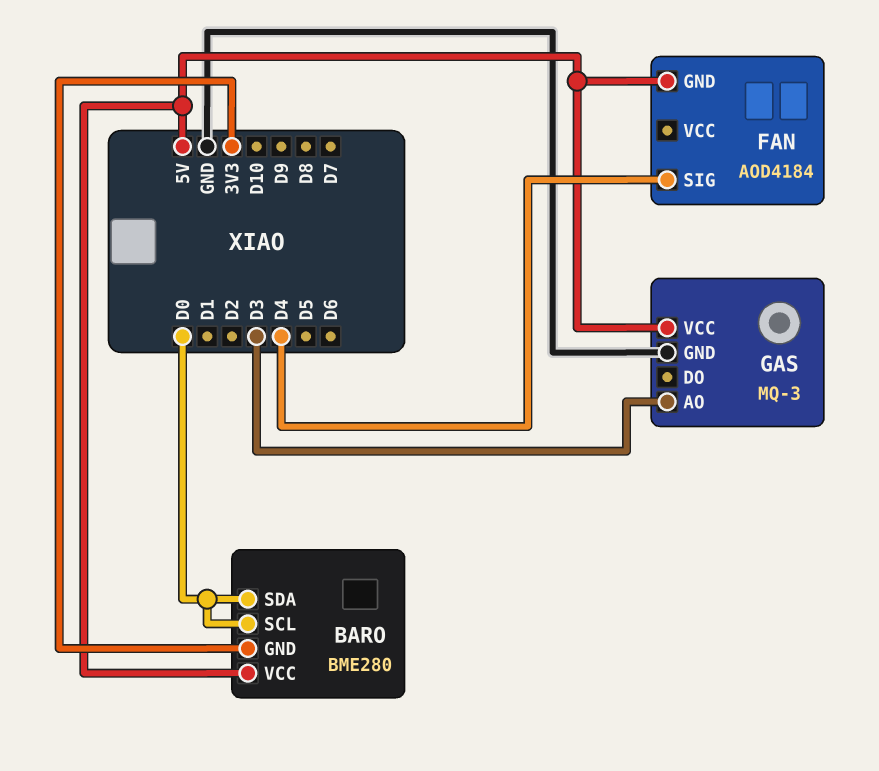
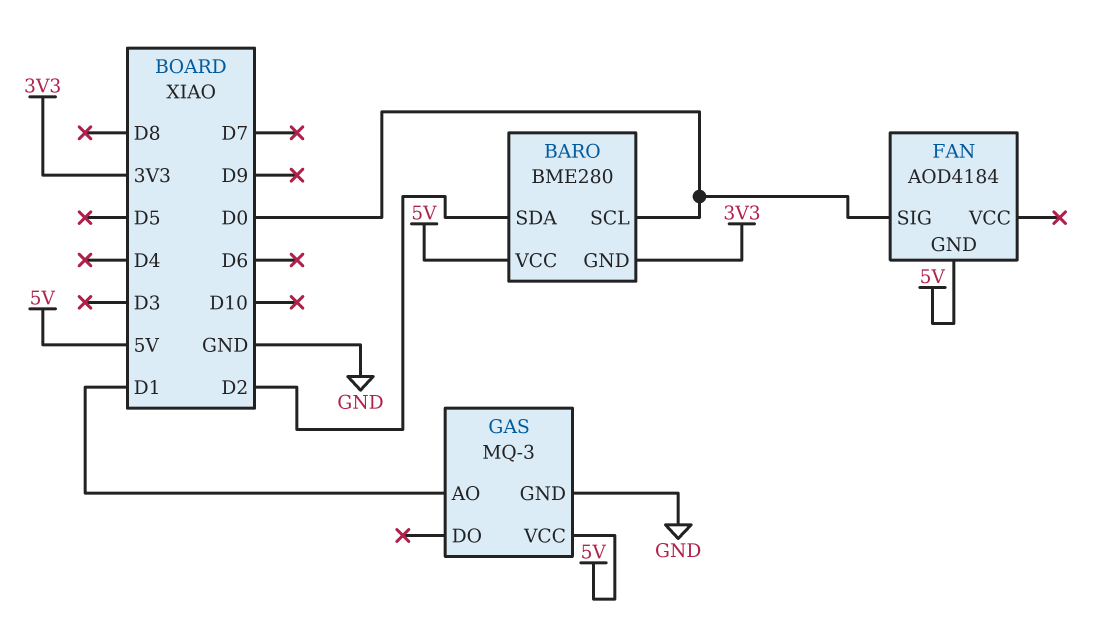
BARO pin SDA: D0 -> D2
FAN pin SIG: D4 -> D0
GAS pin AO: D3 -> D1

